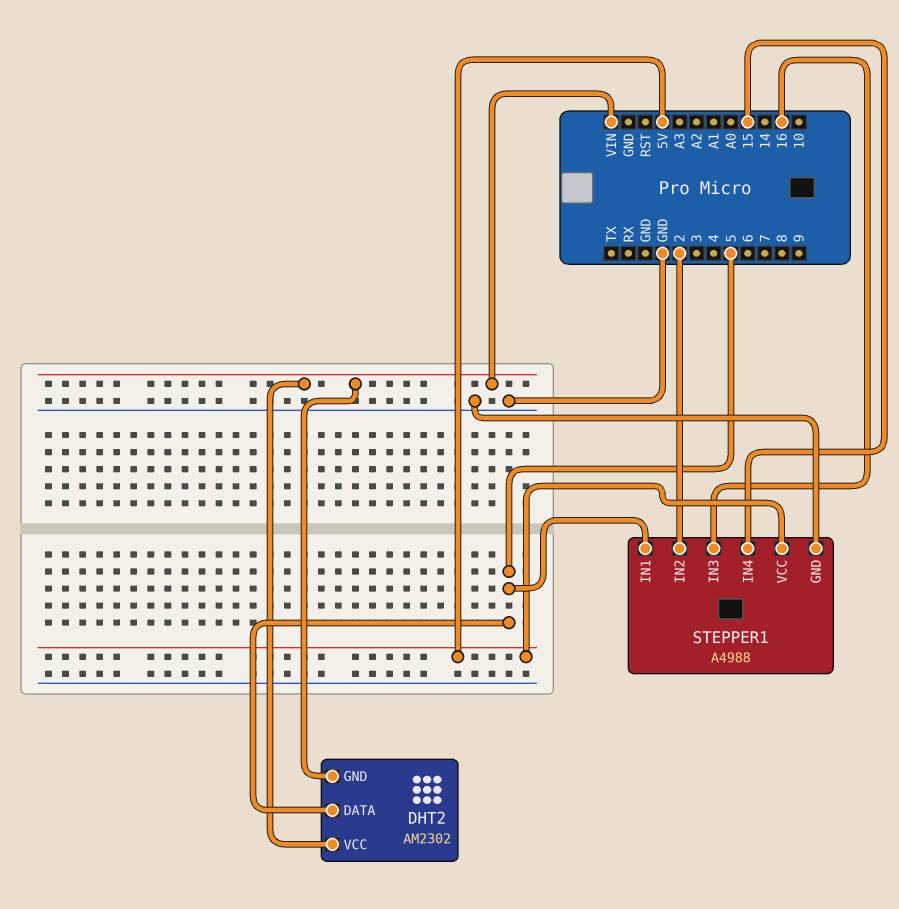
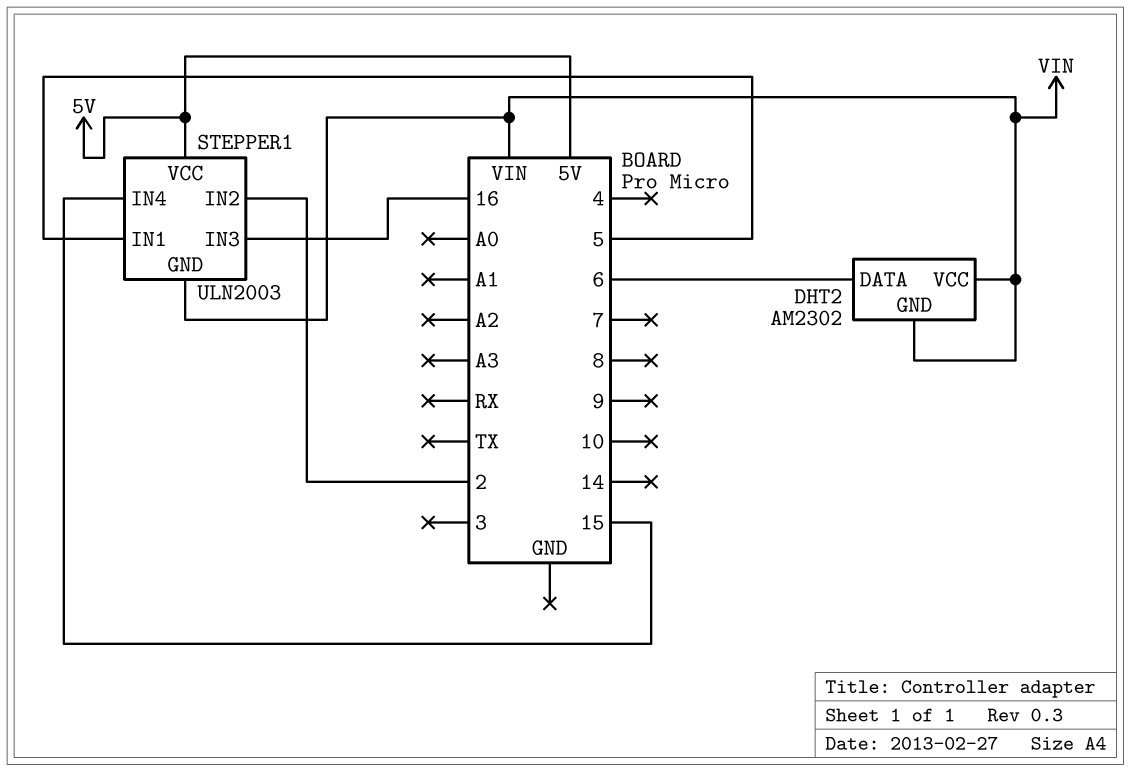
DHT2 pin DATA: 5 -> 6
STEPPER1: A4988 -> ULN2003
STEPPER1 pin GND: GND -> VIN

